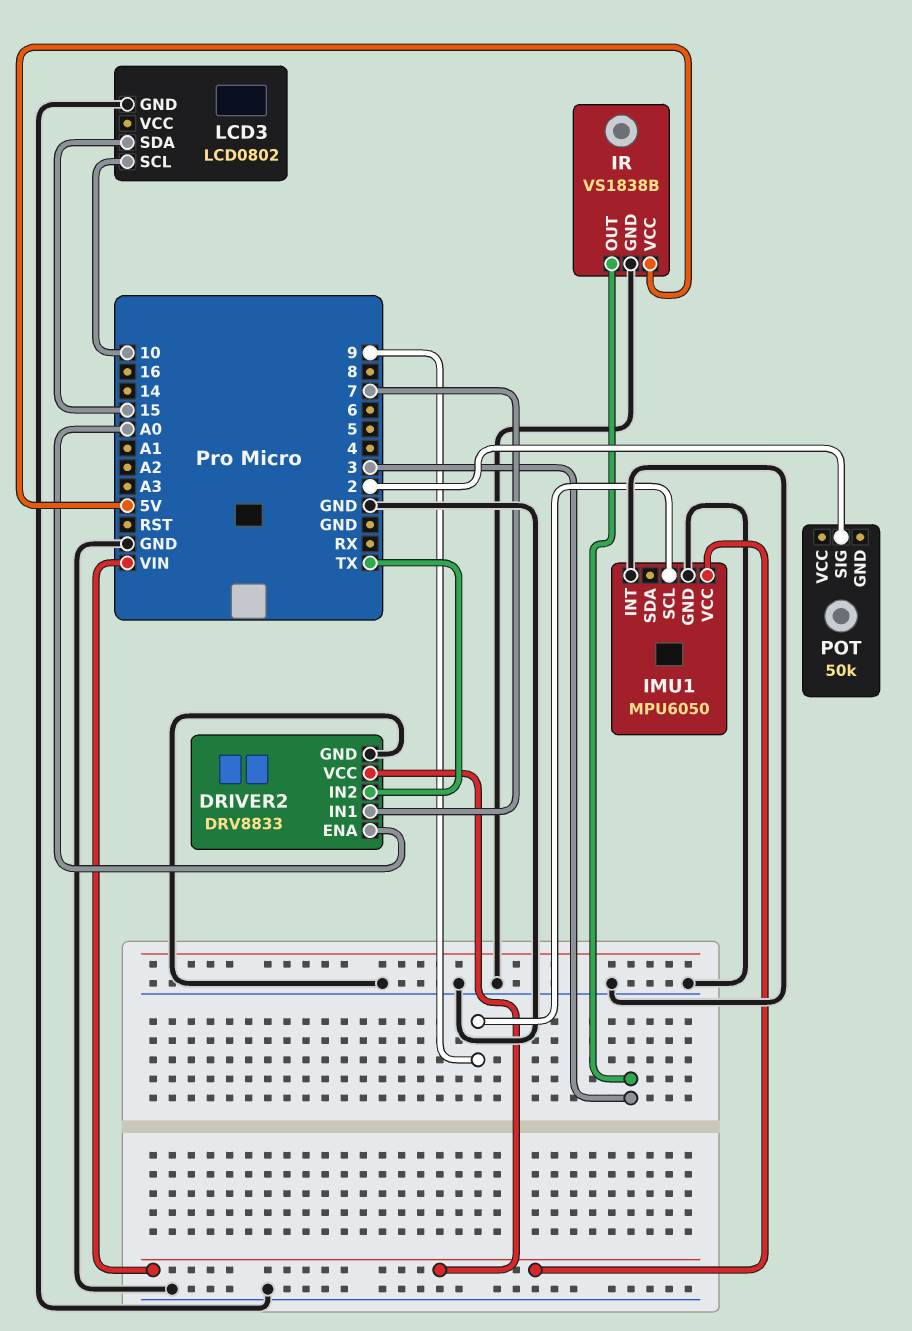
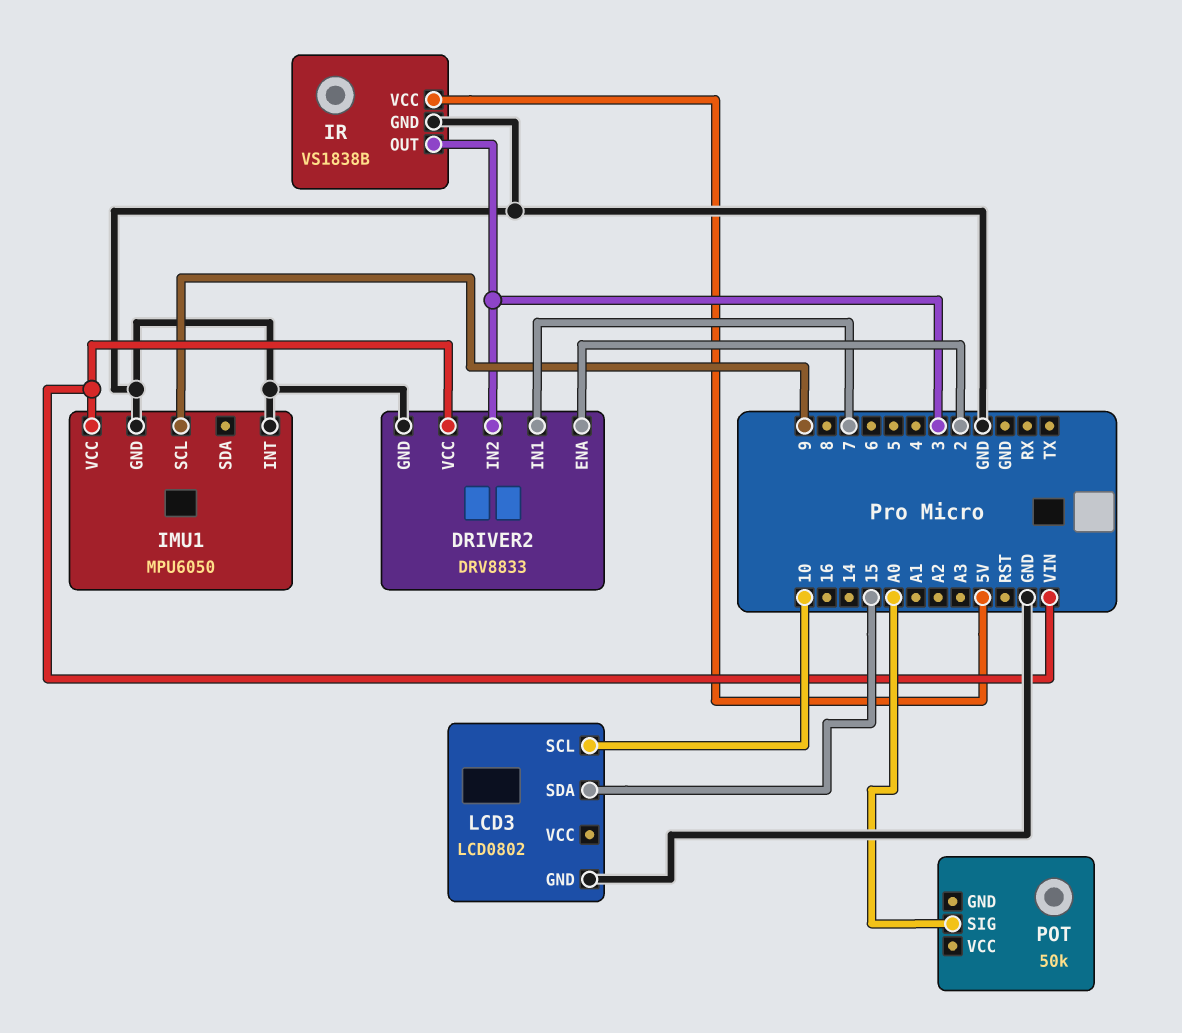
DRIVER2 pin ENA: A0 -> 2
DRIVER2 pin IN2: TX -> 3
POT pin SIG: 2 -> A0

